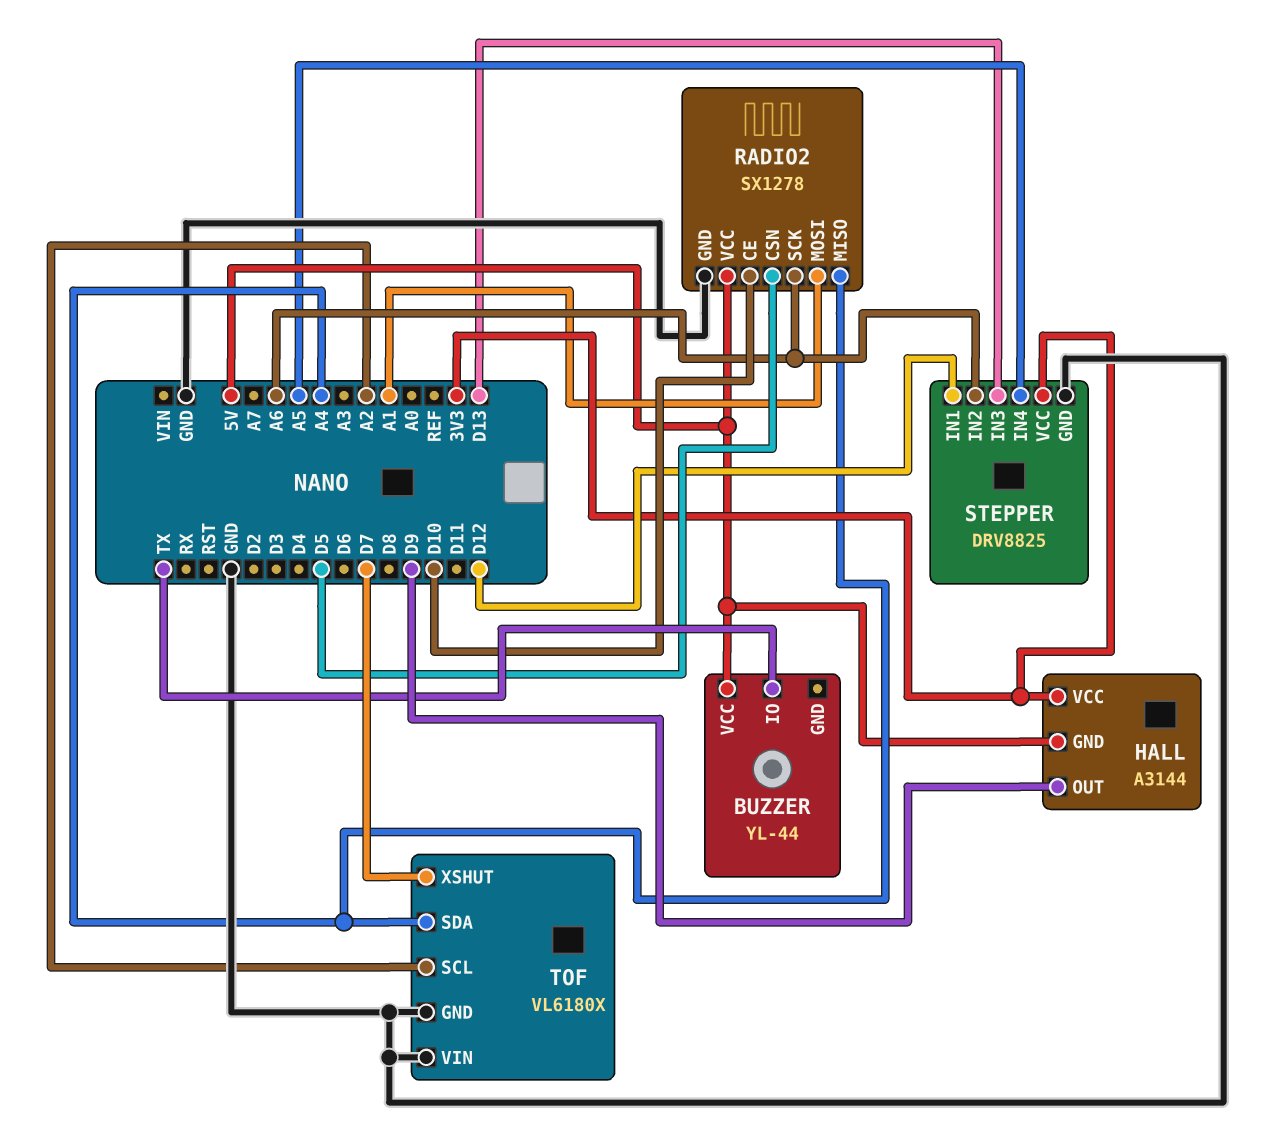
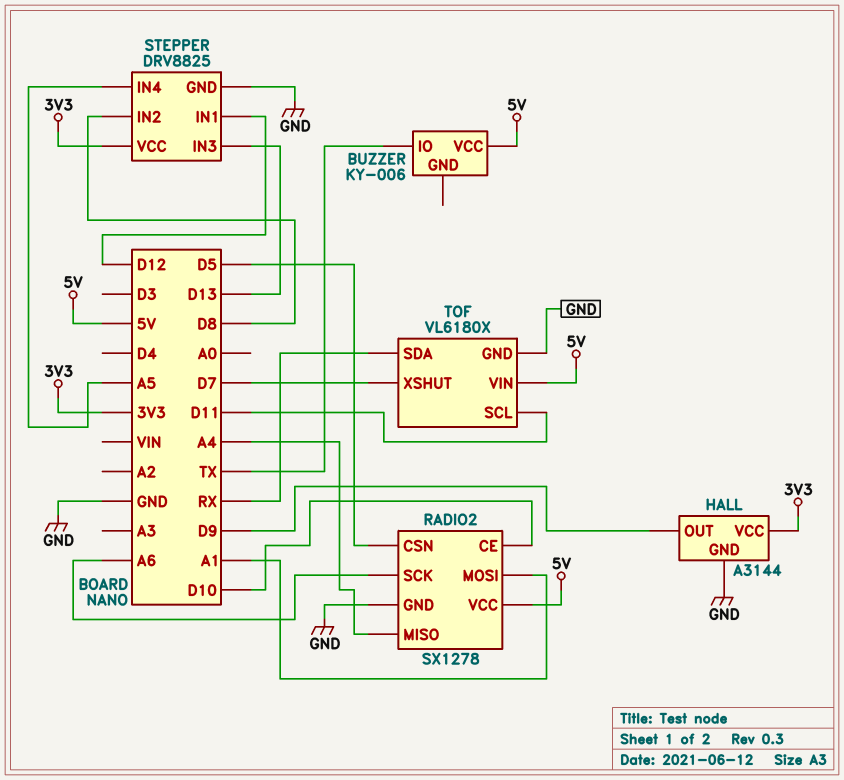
BUZZER: YL-44 -> KY-006
HALL pin GND: 5V -> GND
STEPPER pin IN2: A6 -> D8
TOF pin SCL: A2 -> D11
TOF pin SDA: A4 -> RX
TOF pin VIN: GND -> 5V

